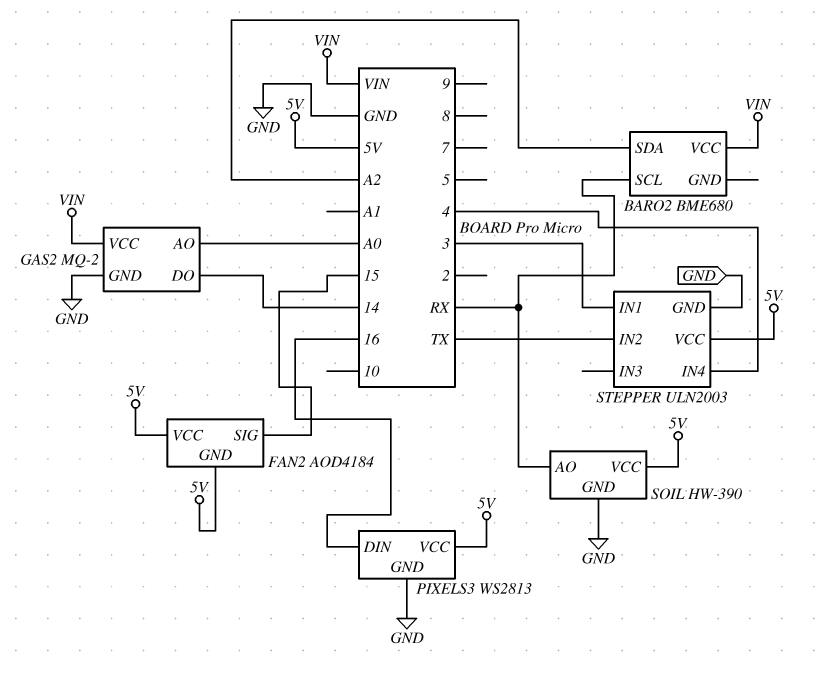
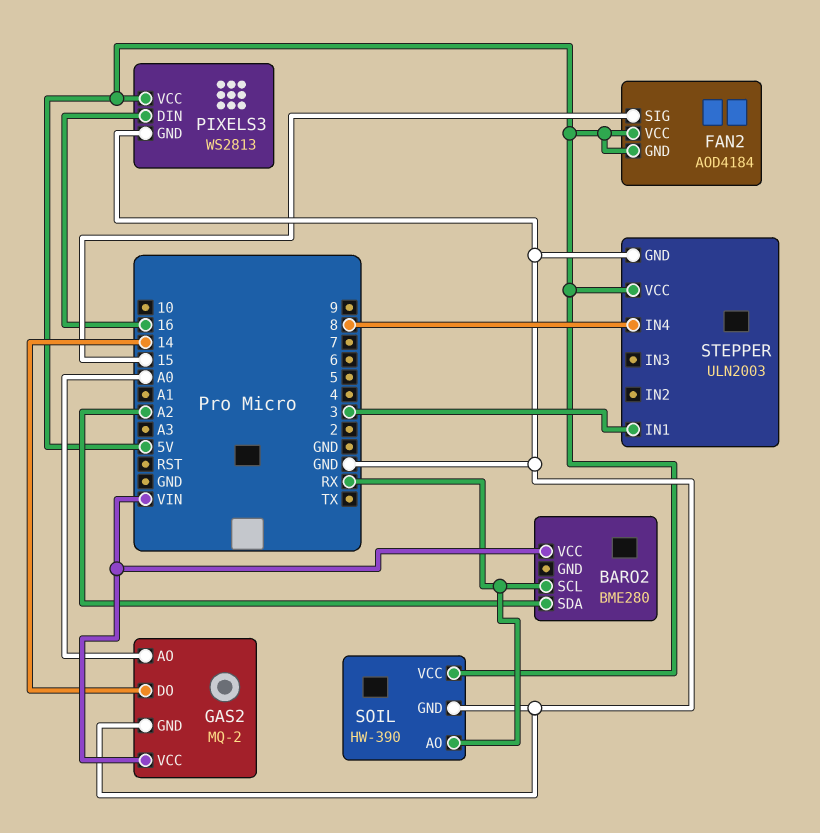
BARO2: BME680 -> BME280
STEPPER pin IN2: TX -> none
STEPPER pin IN4: 4 -> 8

